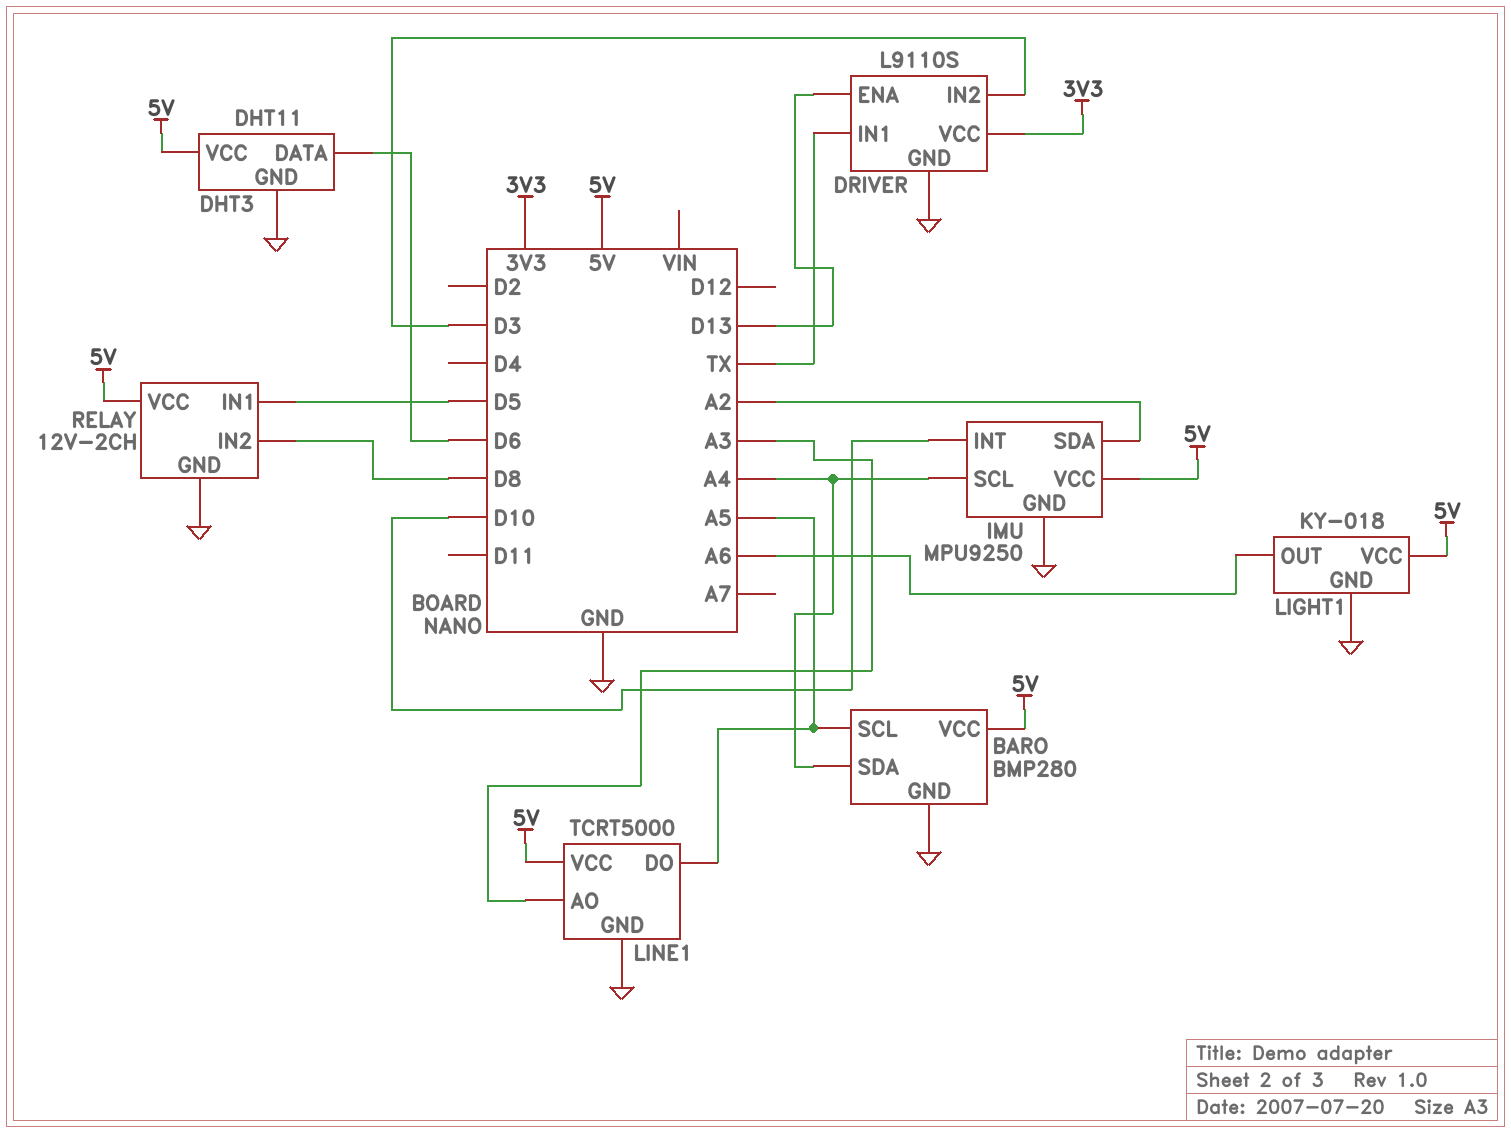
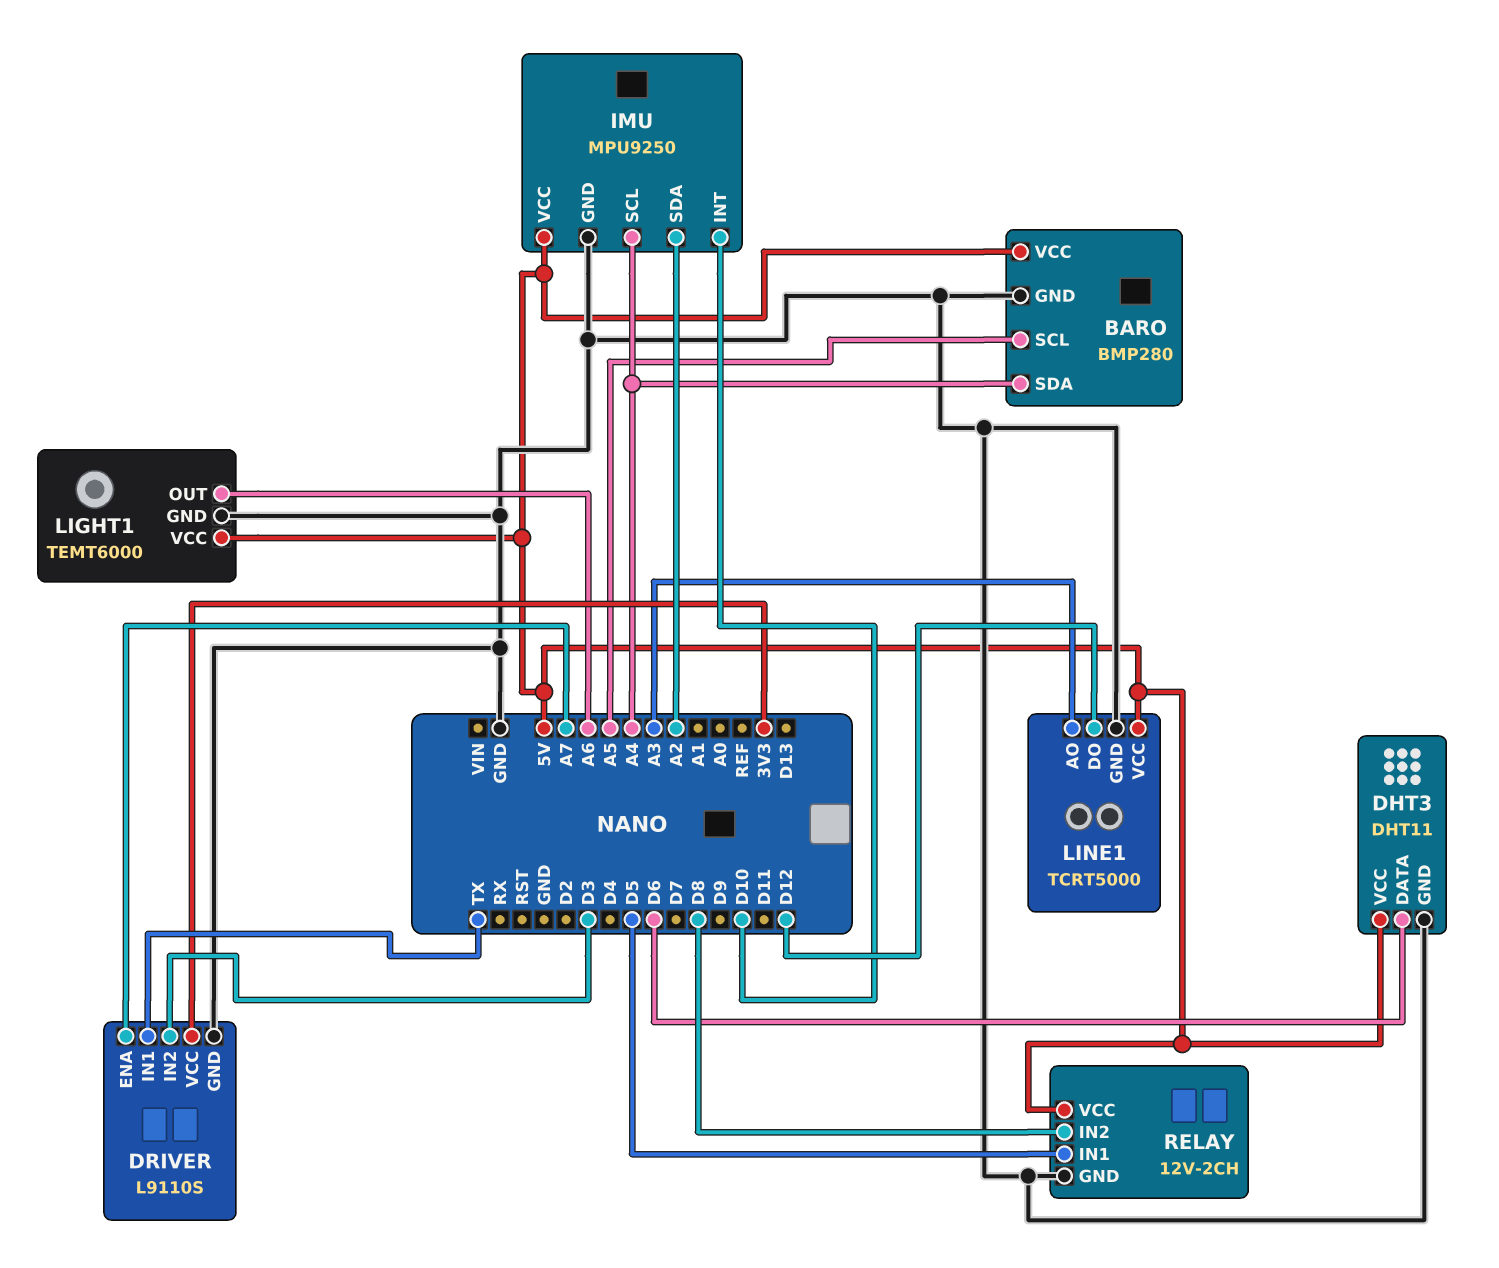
DRIVER pin ENA: D13 -> A7
LIGHT1: KY-018 -> TEMT6000
LINE1 pin DO: A5 -> D12

